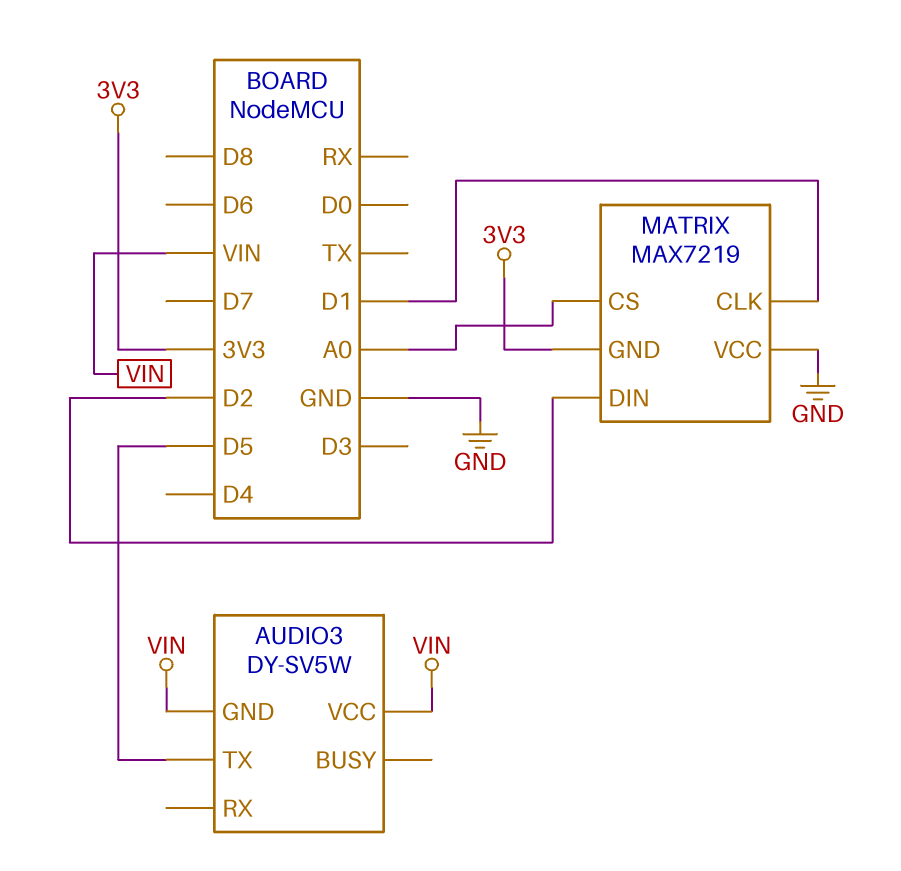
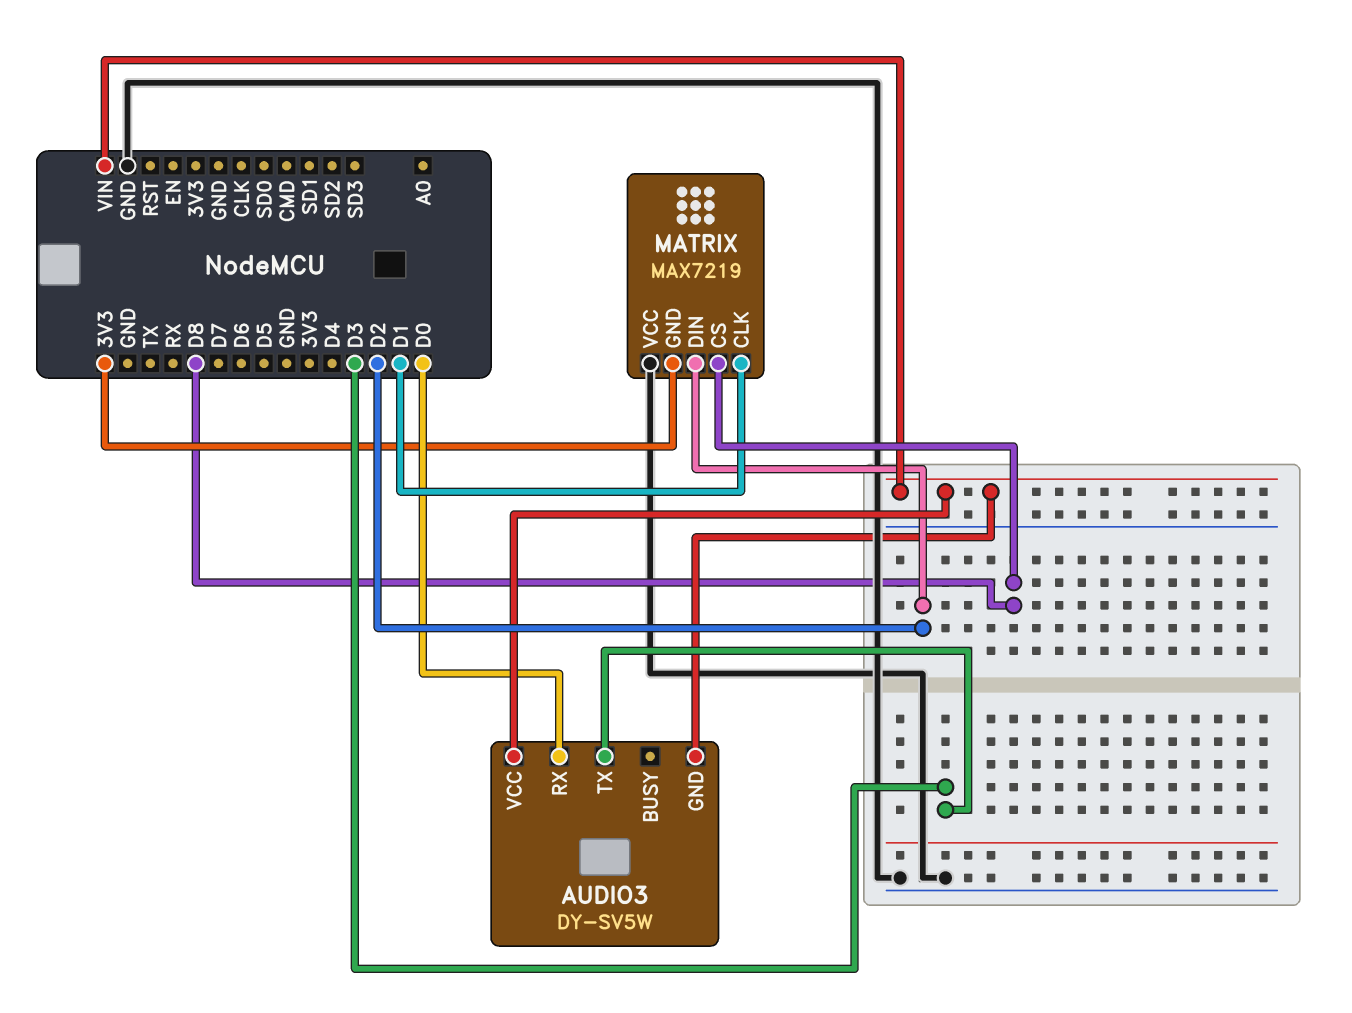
AUDIO3 pin RX: none -> D0
AUDIO3 pin TX: D5 -> D3
MATRIX pin CS: A0 -> D8

